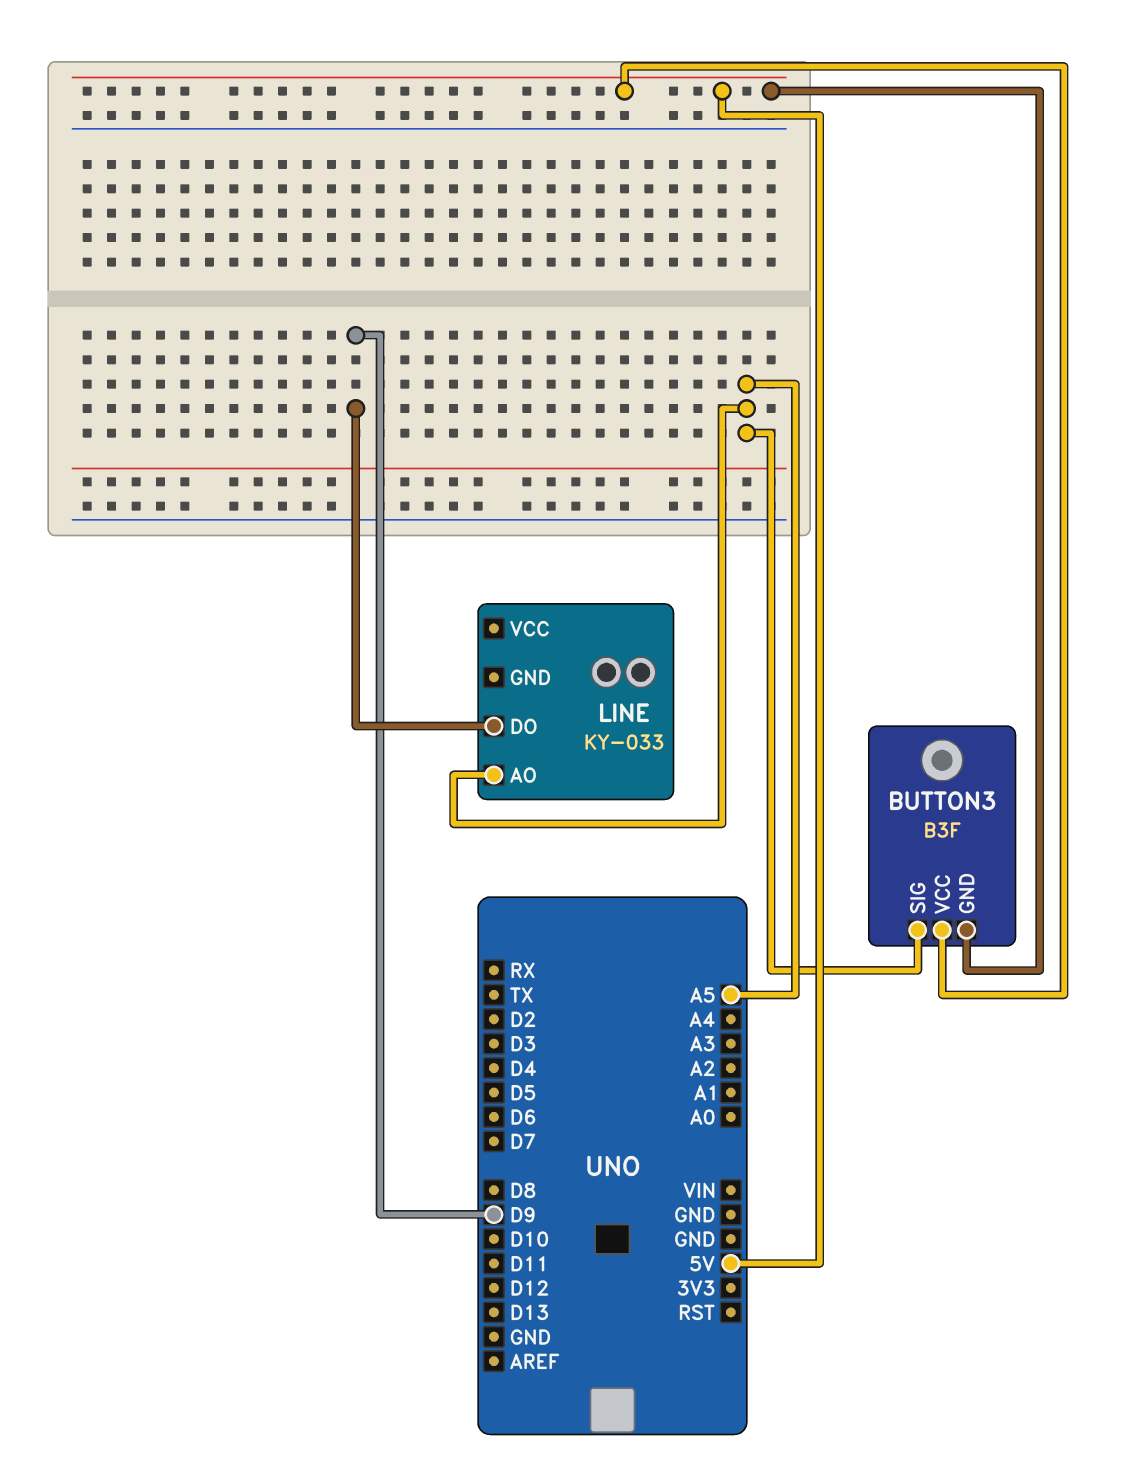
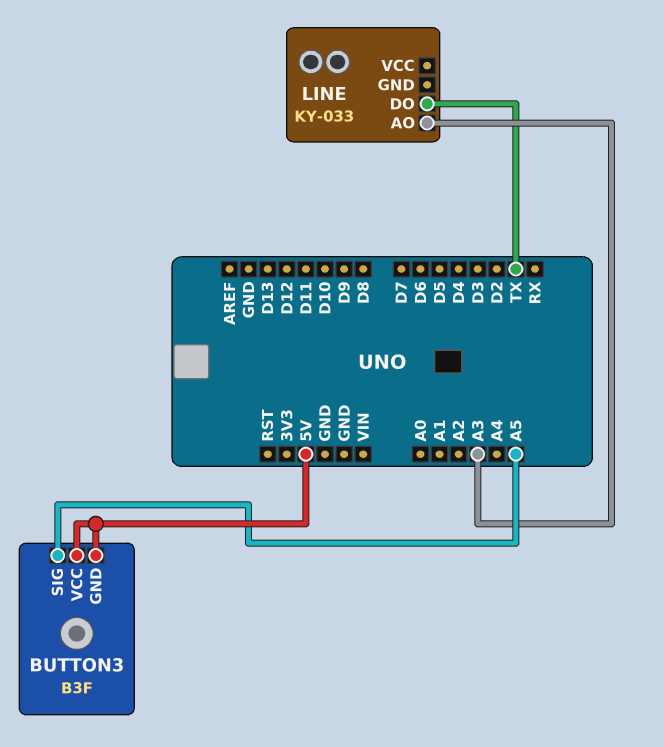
LINE pin AO: A5 -> A3
LINE pin DO: D9 -> TX

